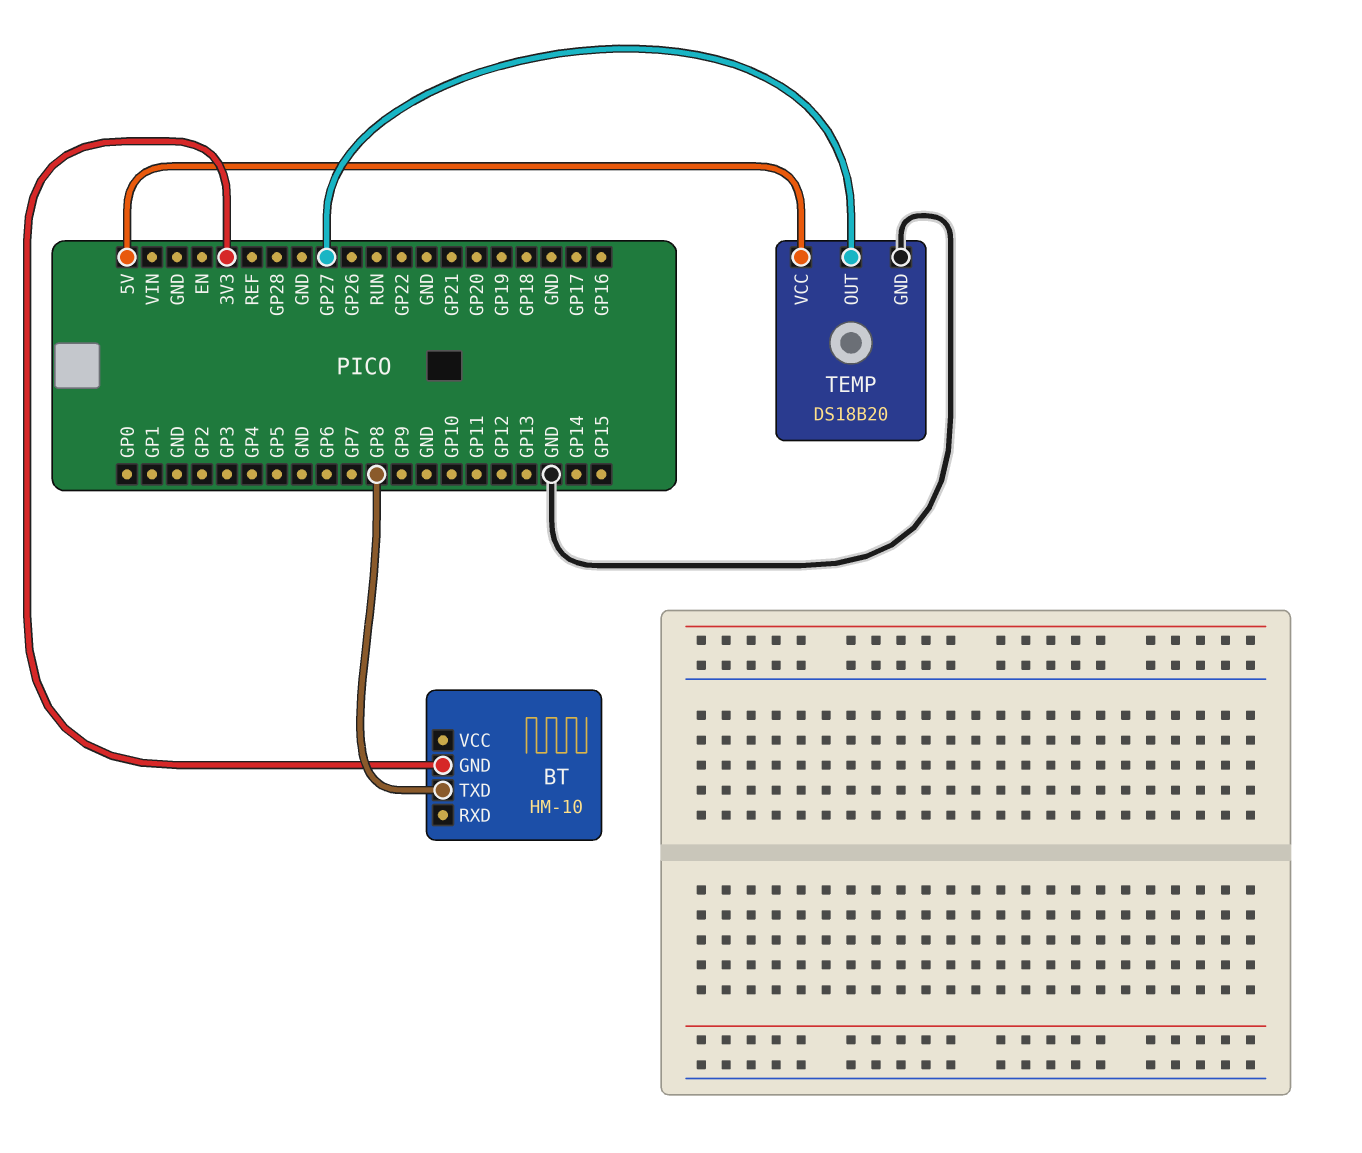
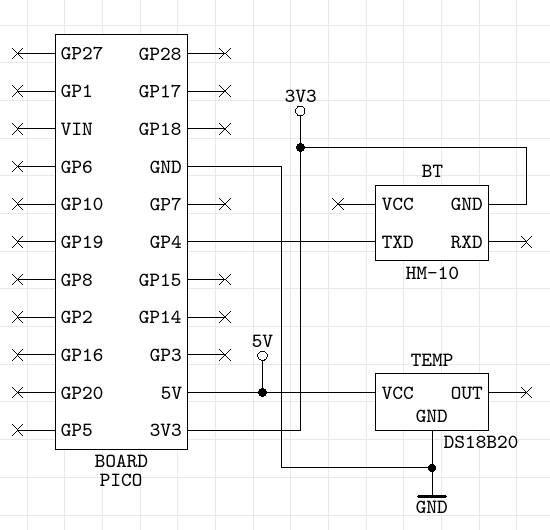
BT pin TXD: GP8 -> GP4
TEMP pin OUT: GP27 -> none

